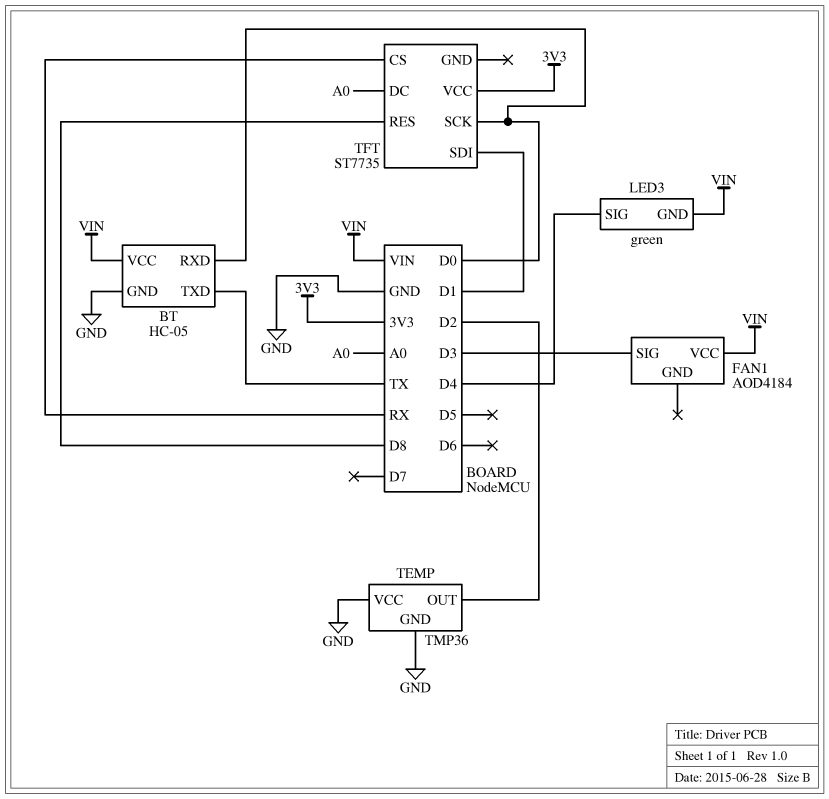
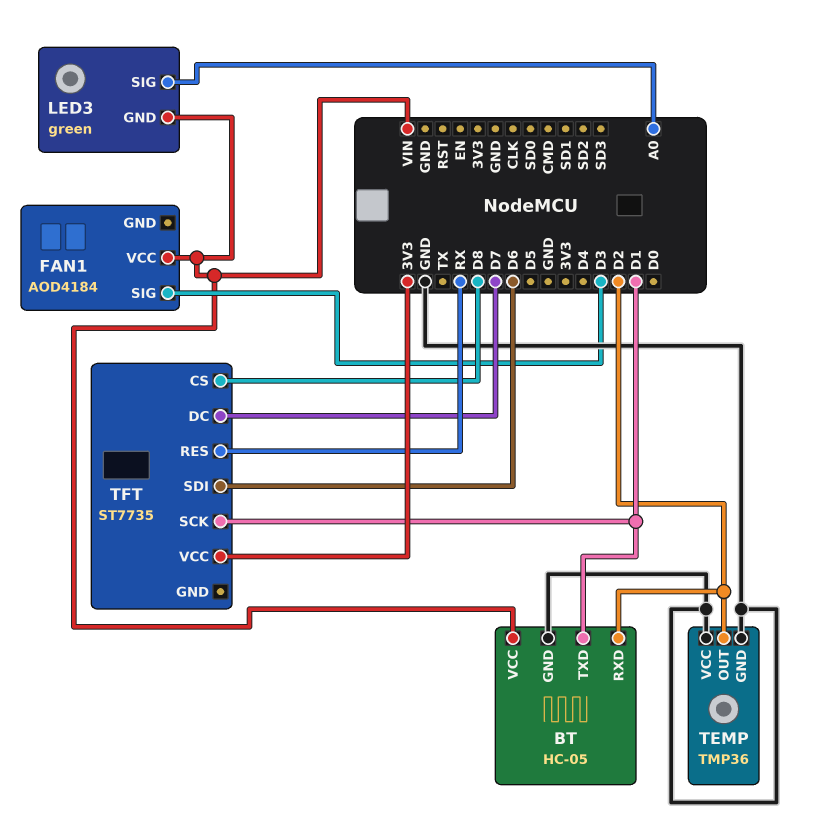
BT pin RXD: D0 -> D2
BT pin TXD: TX -> D1
LED3 pin SIG: D4 -> A0
TFT pin CS: RX -> D8
TFT pin DC: A0 -> D7
TFT pin RES: D8 -> RX
TFT pin SCK: D0 -> D1
TFT pin SDI: D1 -> D6

